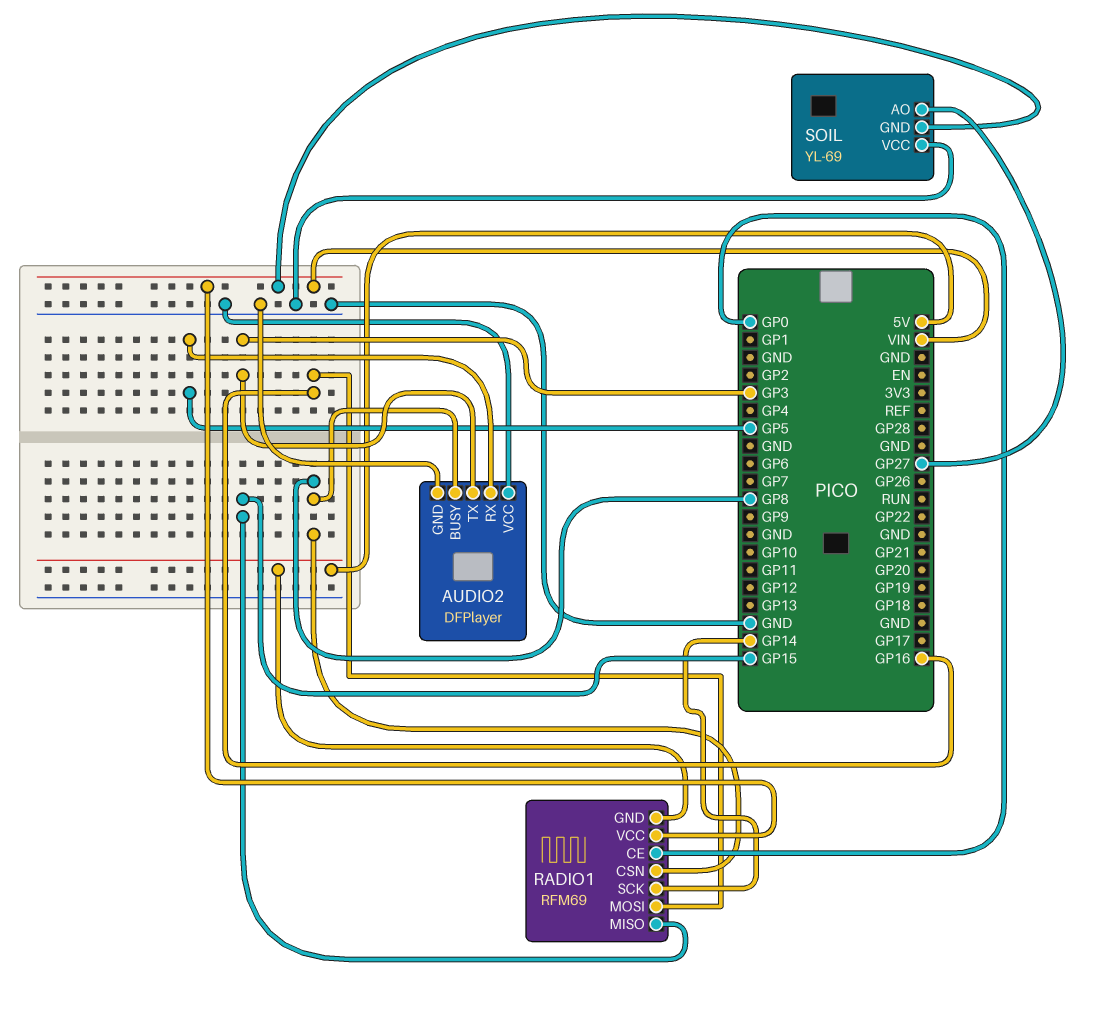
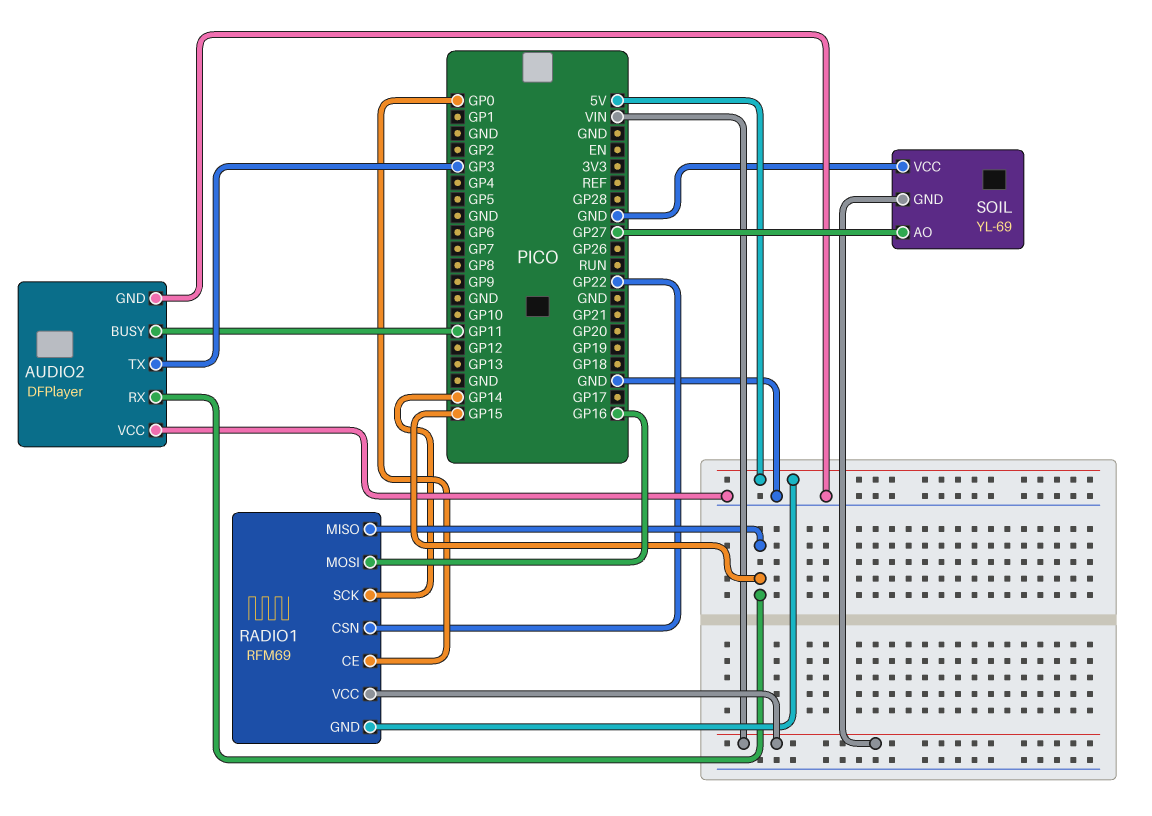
AUDIO2 pin BUSY: GP8 -> GP11
AUDIO2 pin RX: GP5 -> GP15
RADIO1 pin CSN: GP8 -> GP22

